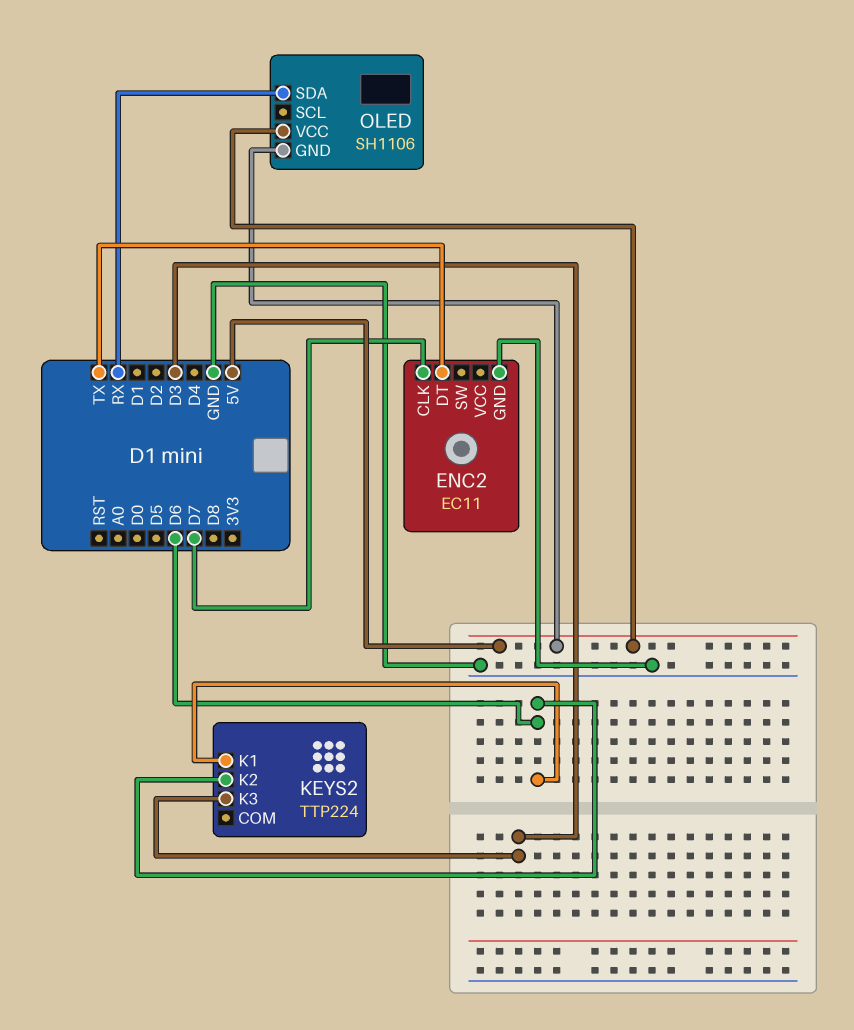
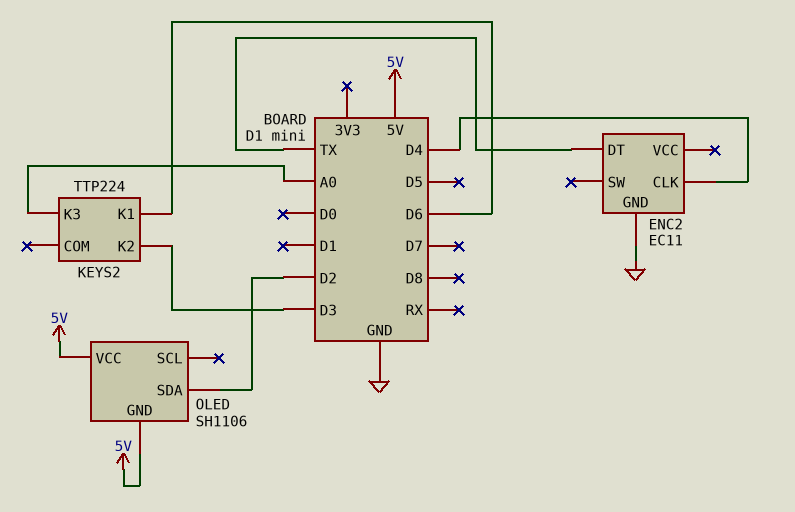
ENC2 pin CLK: D7 -> D4
KEYS2 pin K2: D6 -> D3
KEYS2 pin K3: D3 -> A0
OLED pin SDA: RX -> D2

